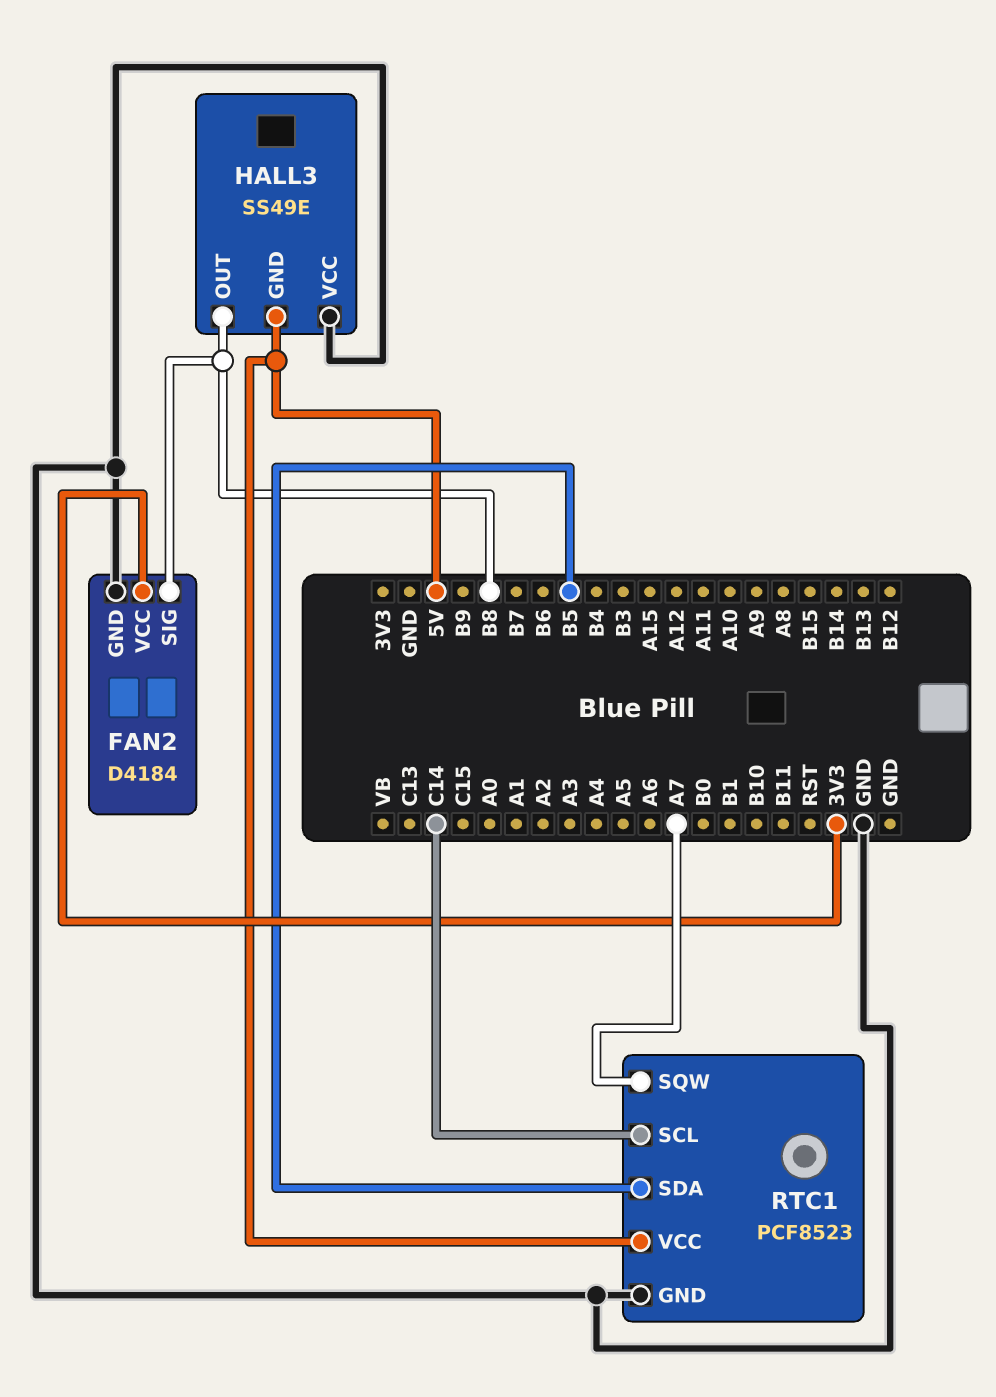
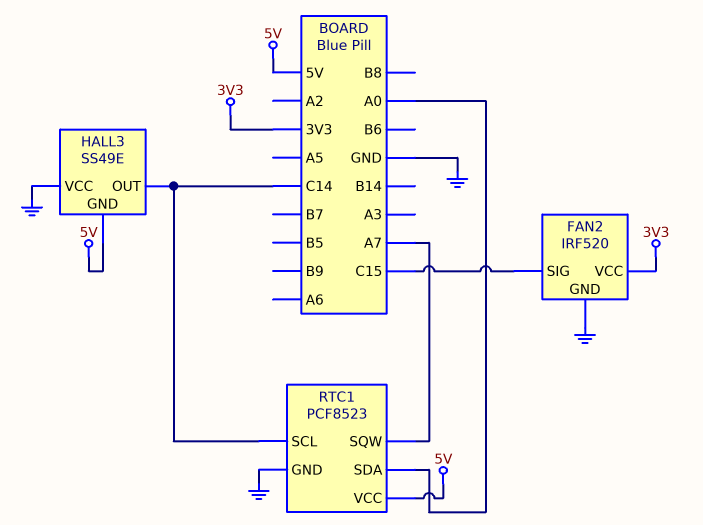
FAN2: D4184 -> IRF520
FAN2 pin SIG: B8 -> C15
HALL3 pin OUT: B8 -> C14
RTC1 pin SDA: B5 -> A0

